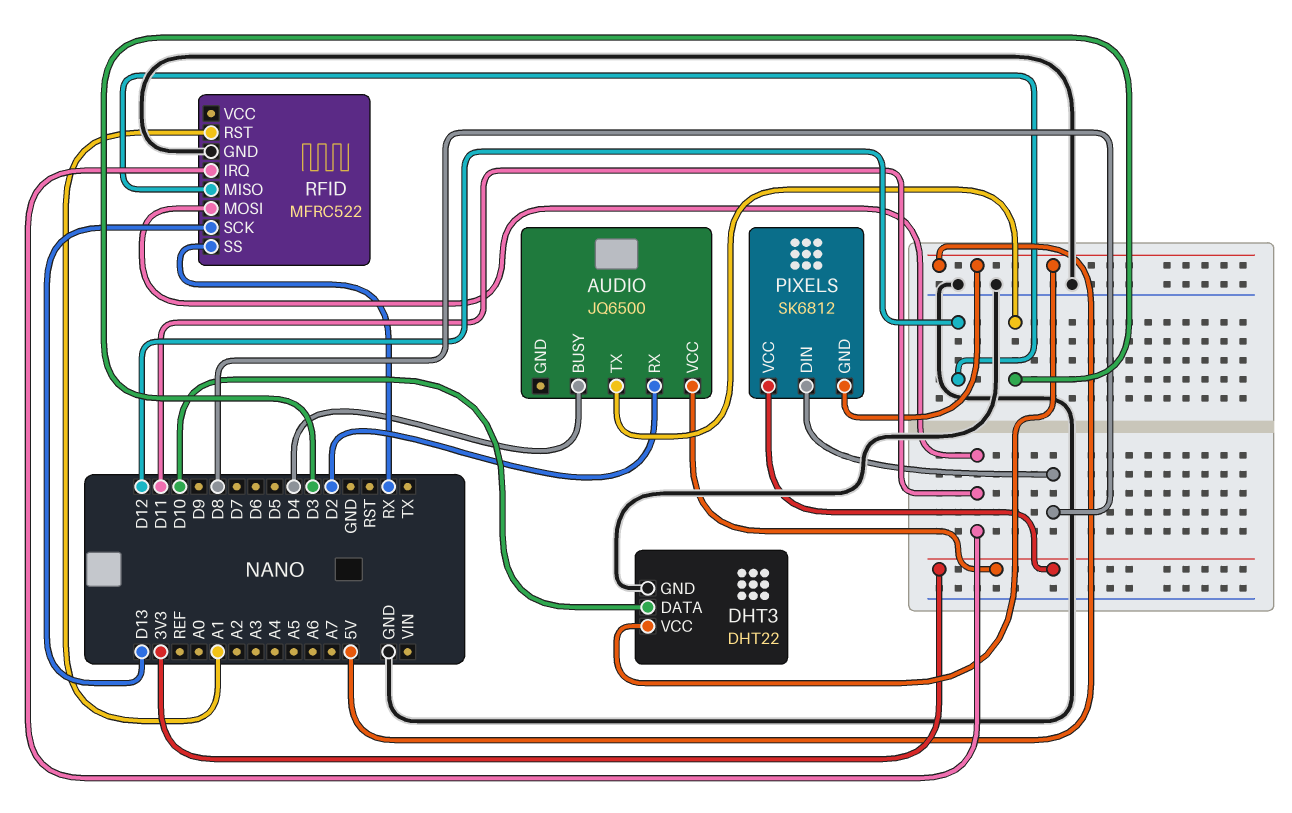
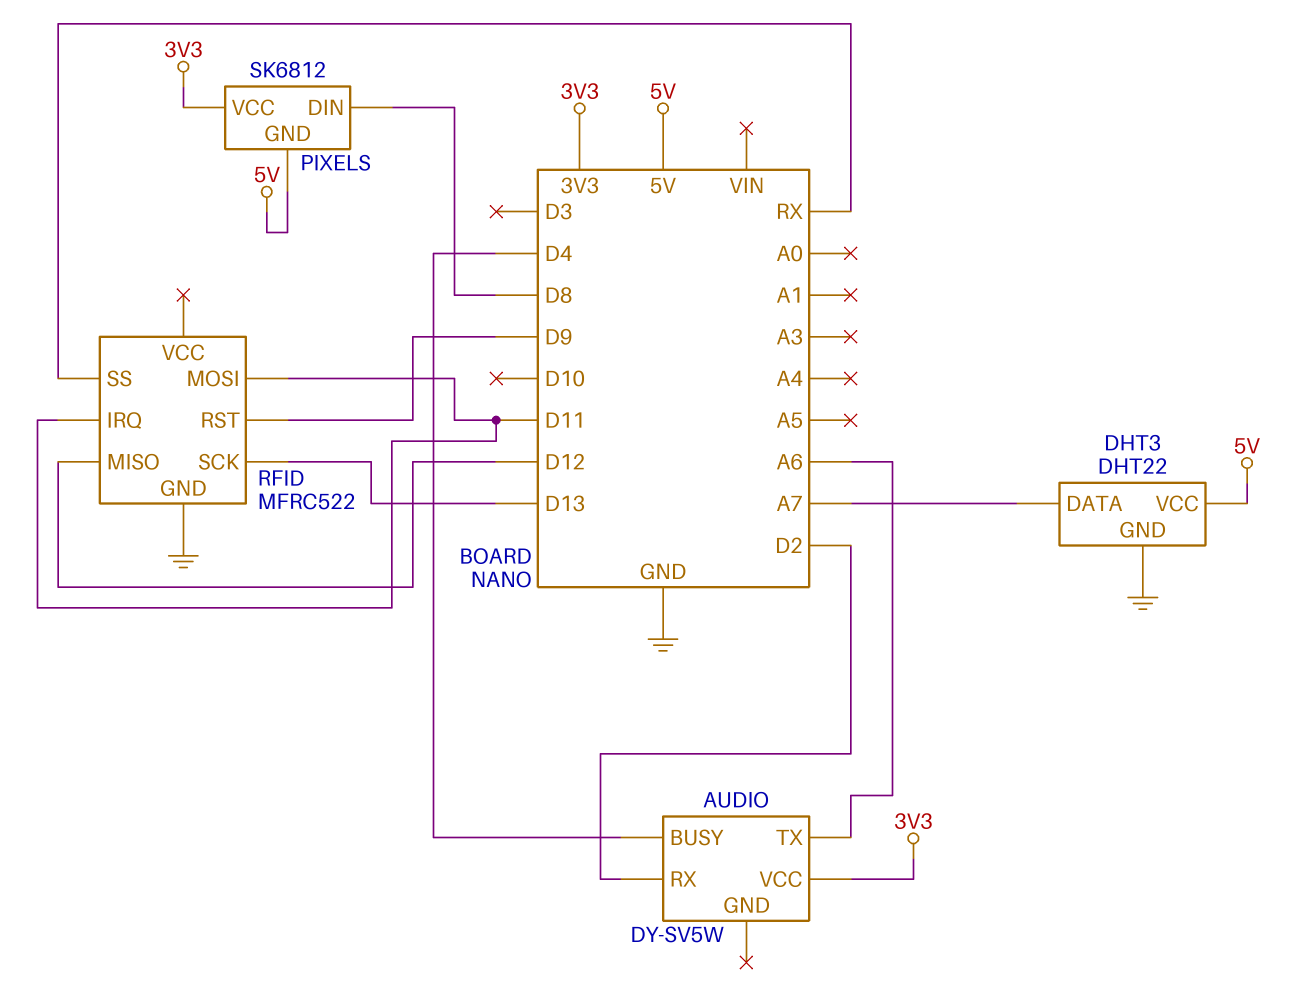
AUDIO: JQ6500 -> DY-SV5W
AUDIO pin TX: D3 -> A6
DHT3 pin DATA: D10 -> A7
RFID pin RST: A1 -> D9

